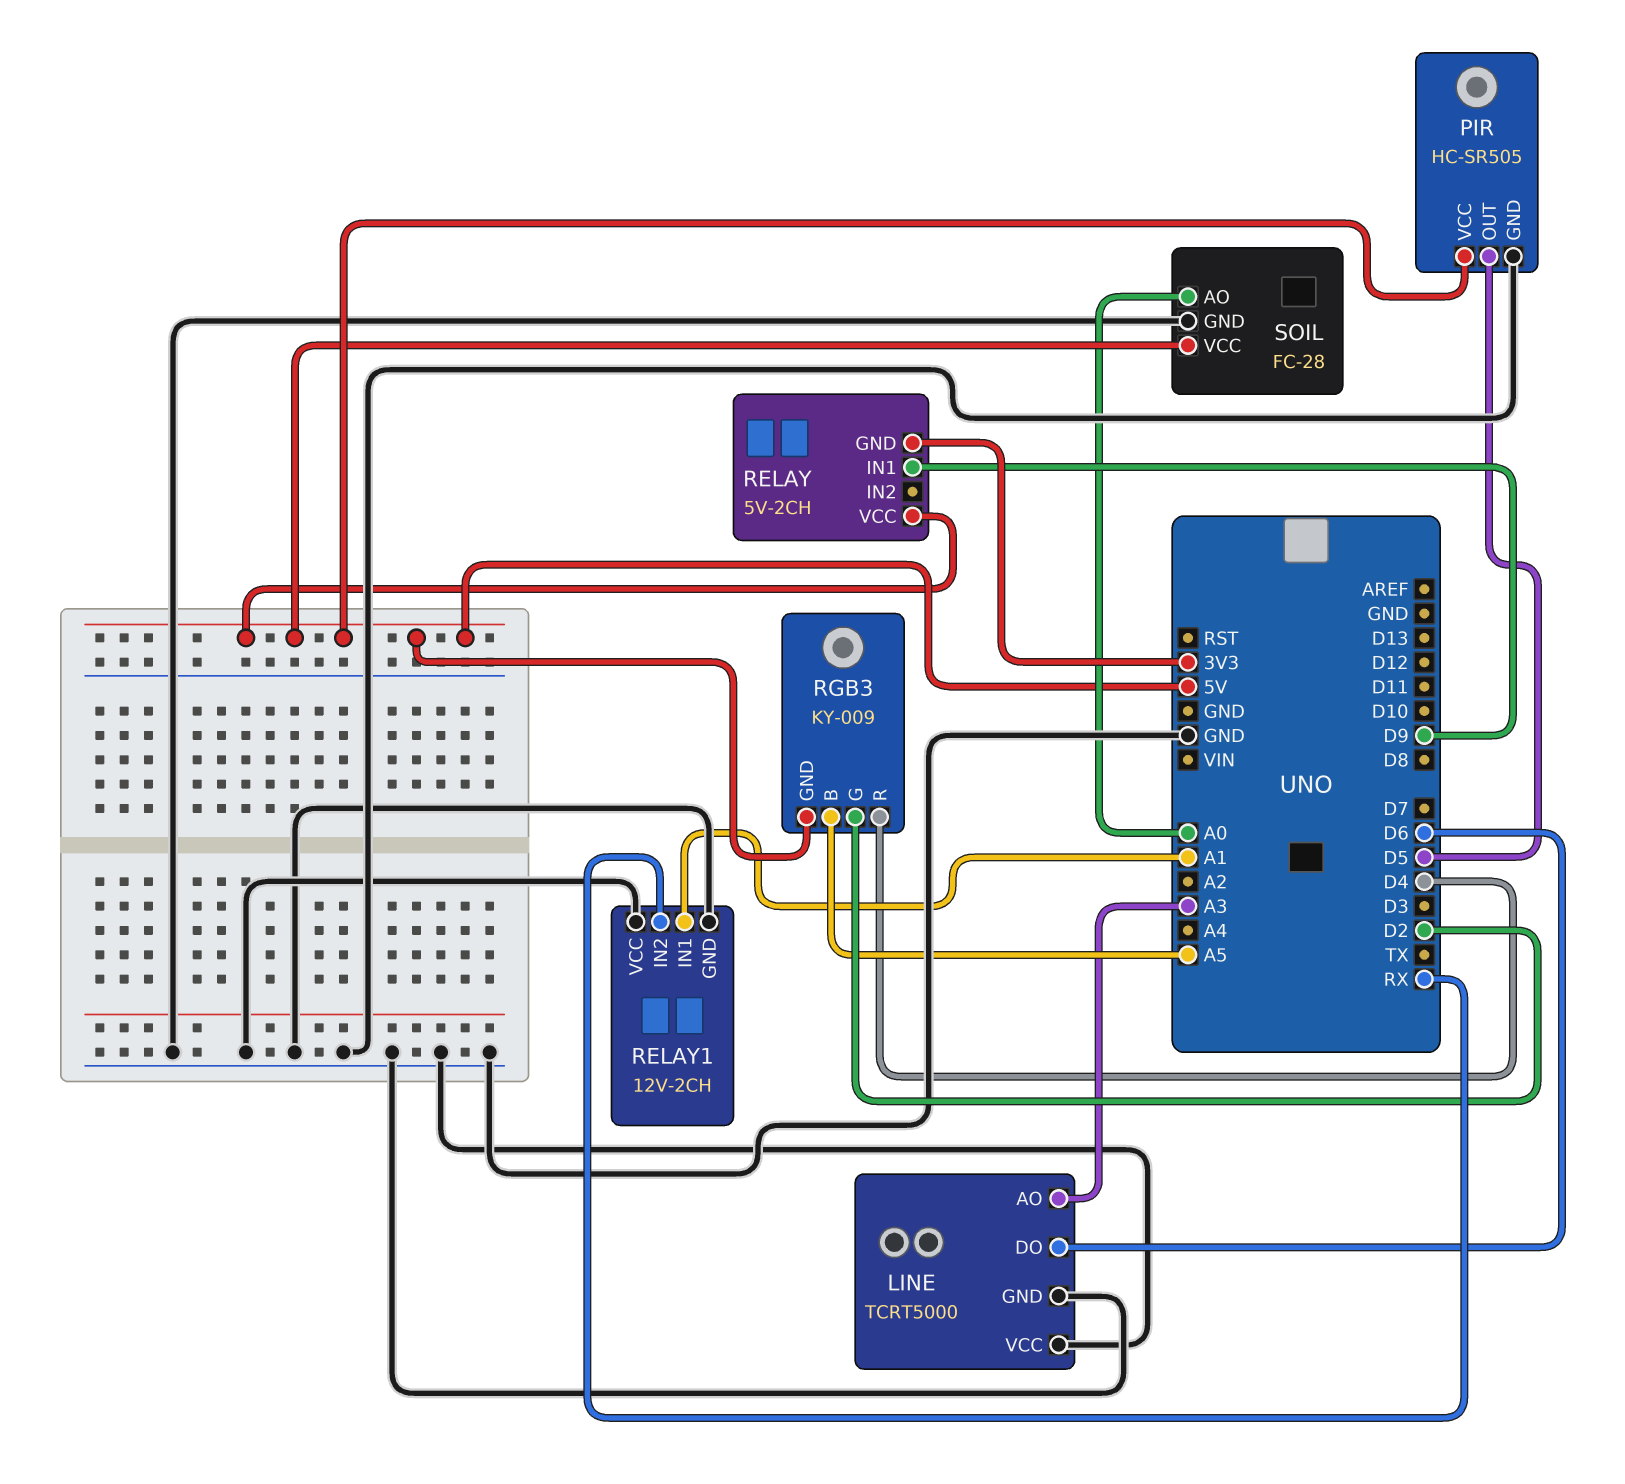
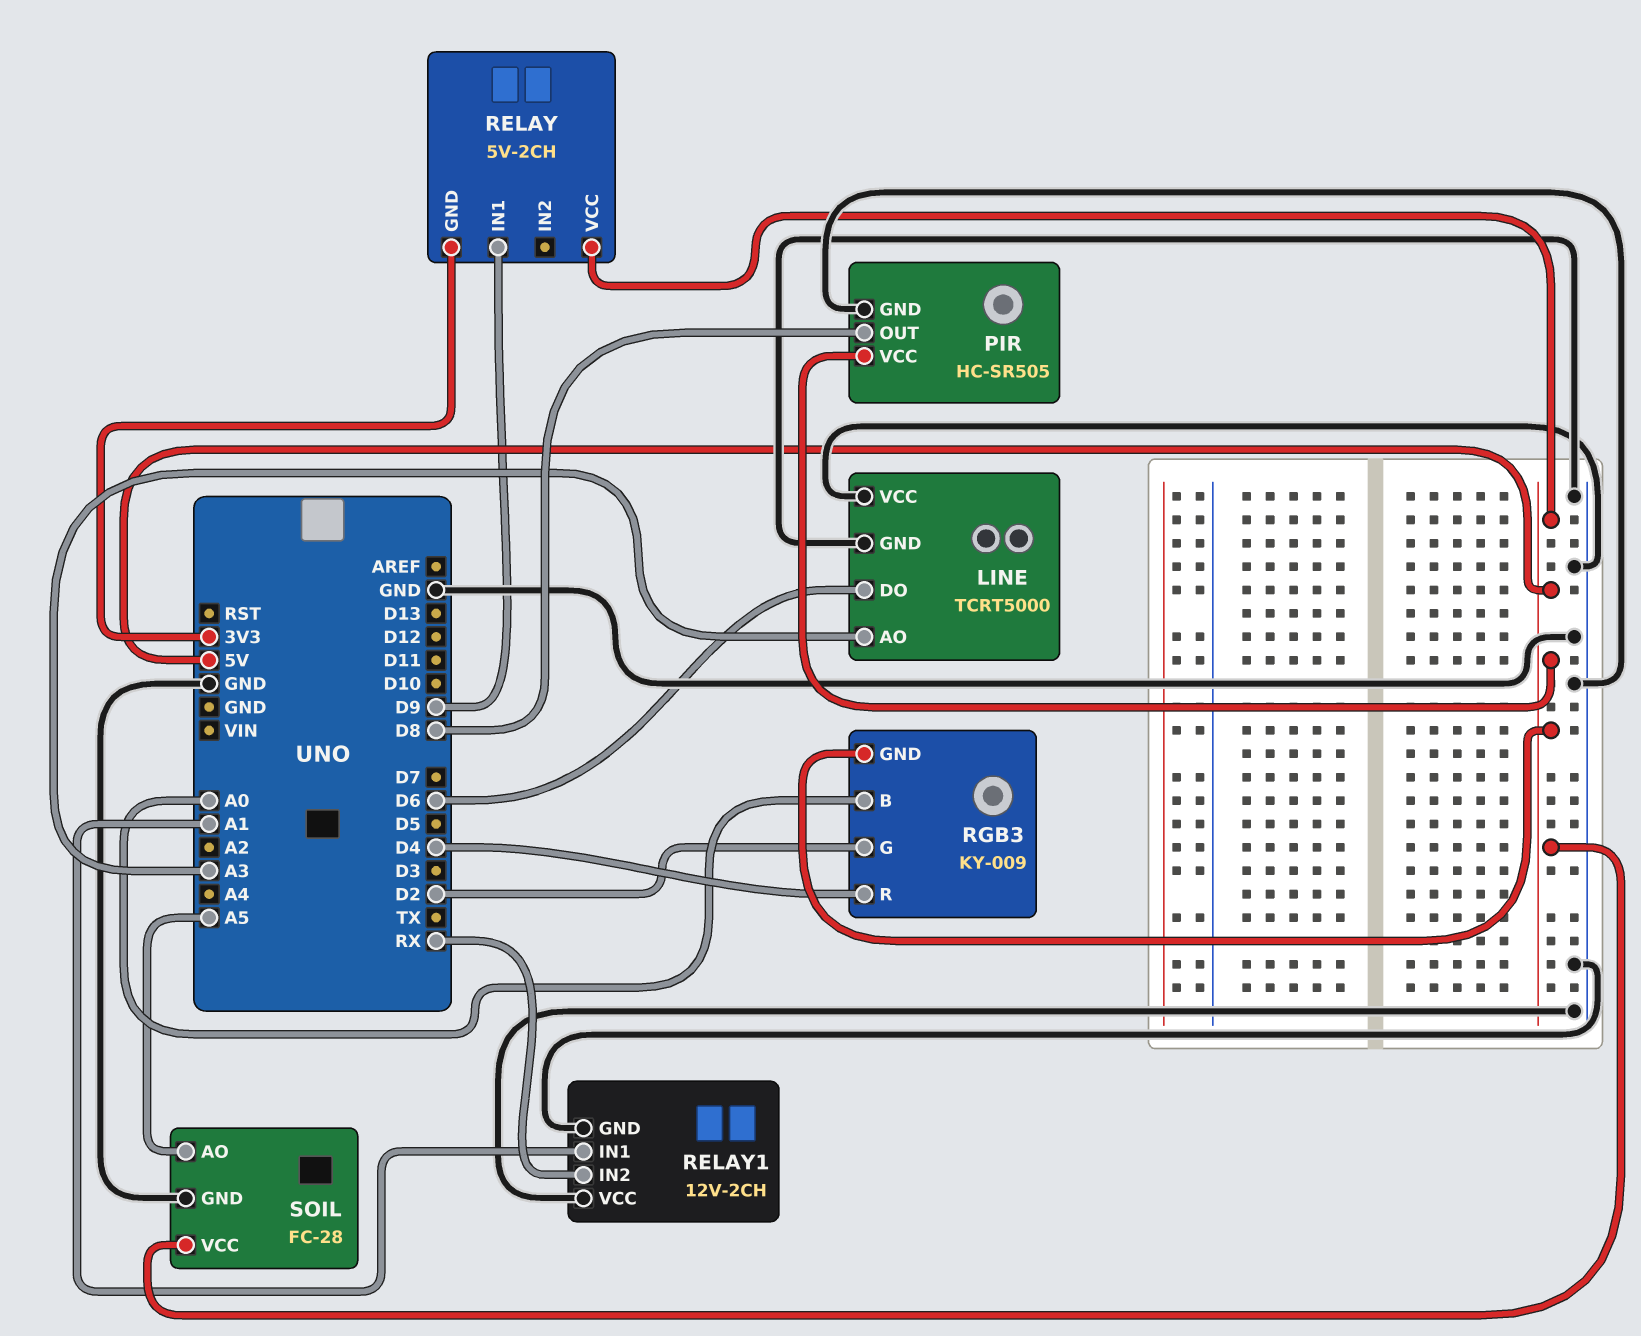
PIR pin OUT: D5 -> D8
RGB3 pin B: A5 -> A0
SOIL pin AO: A0 -> A5

